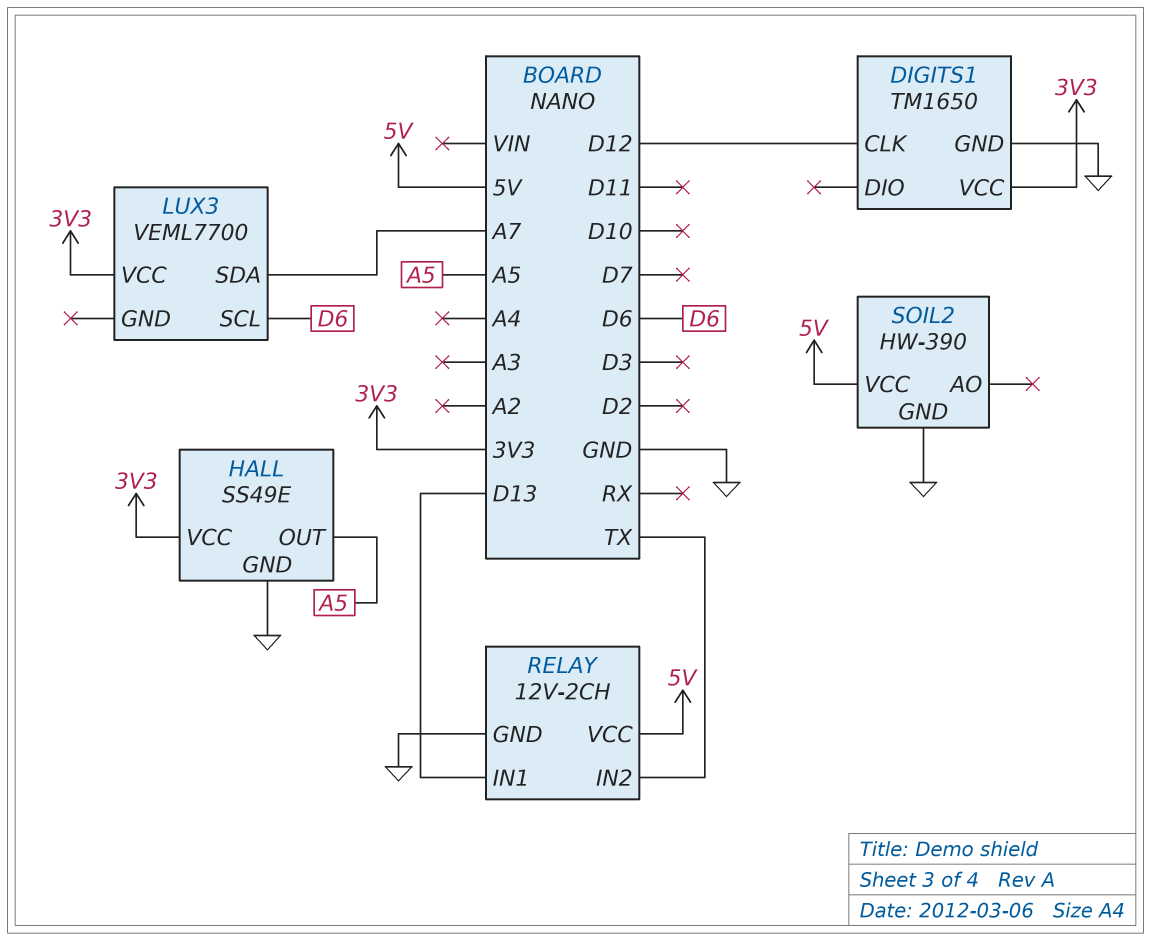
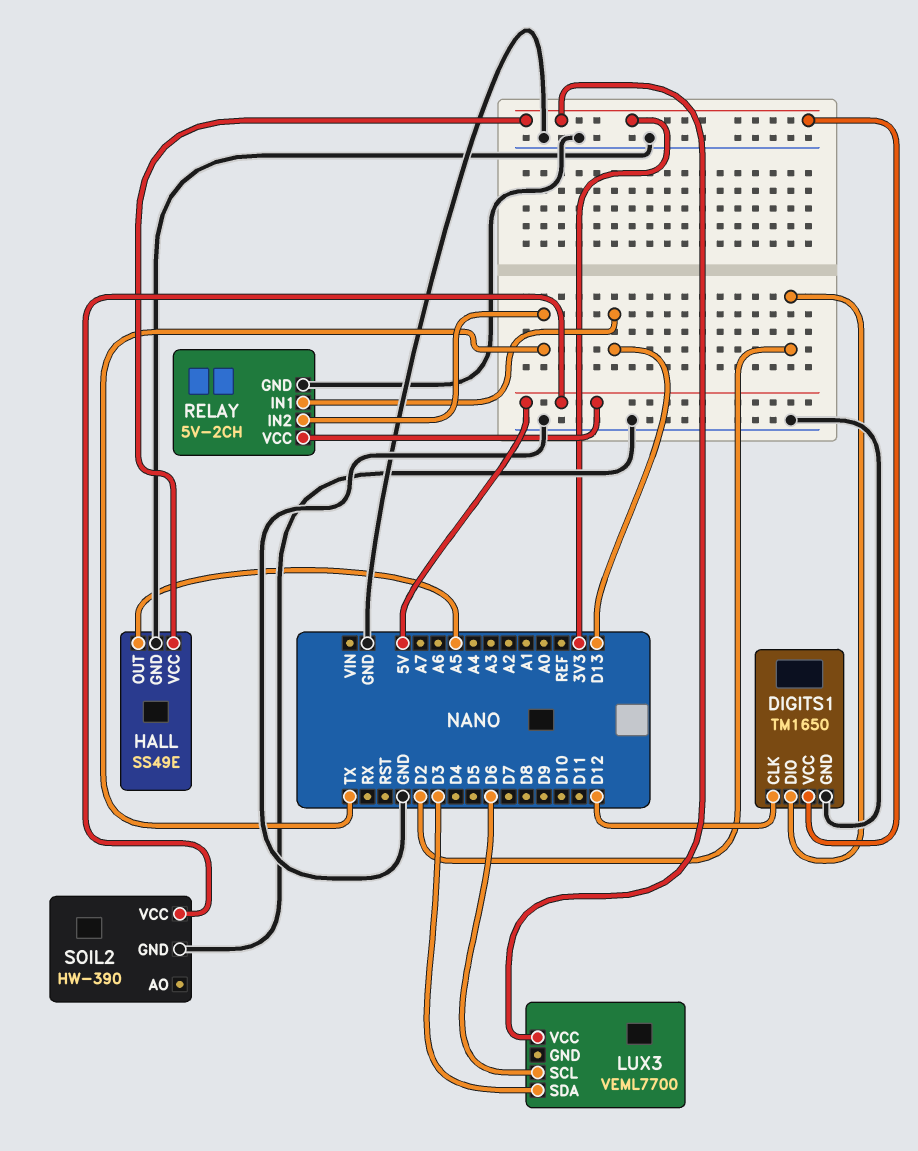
DIGITS1 pin DIO: none -> D2
LUX3 pin SDA: A7 -> D3
RELAY: 12V-2CH -> 5V-2CH

